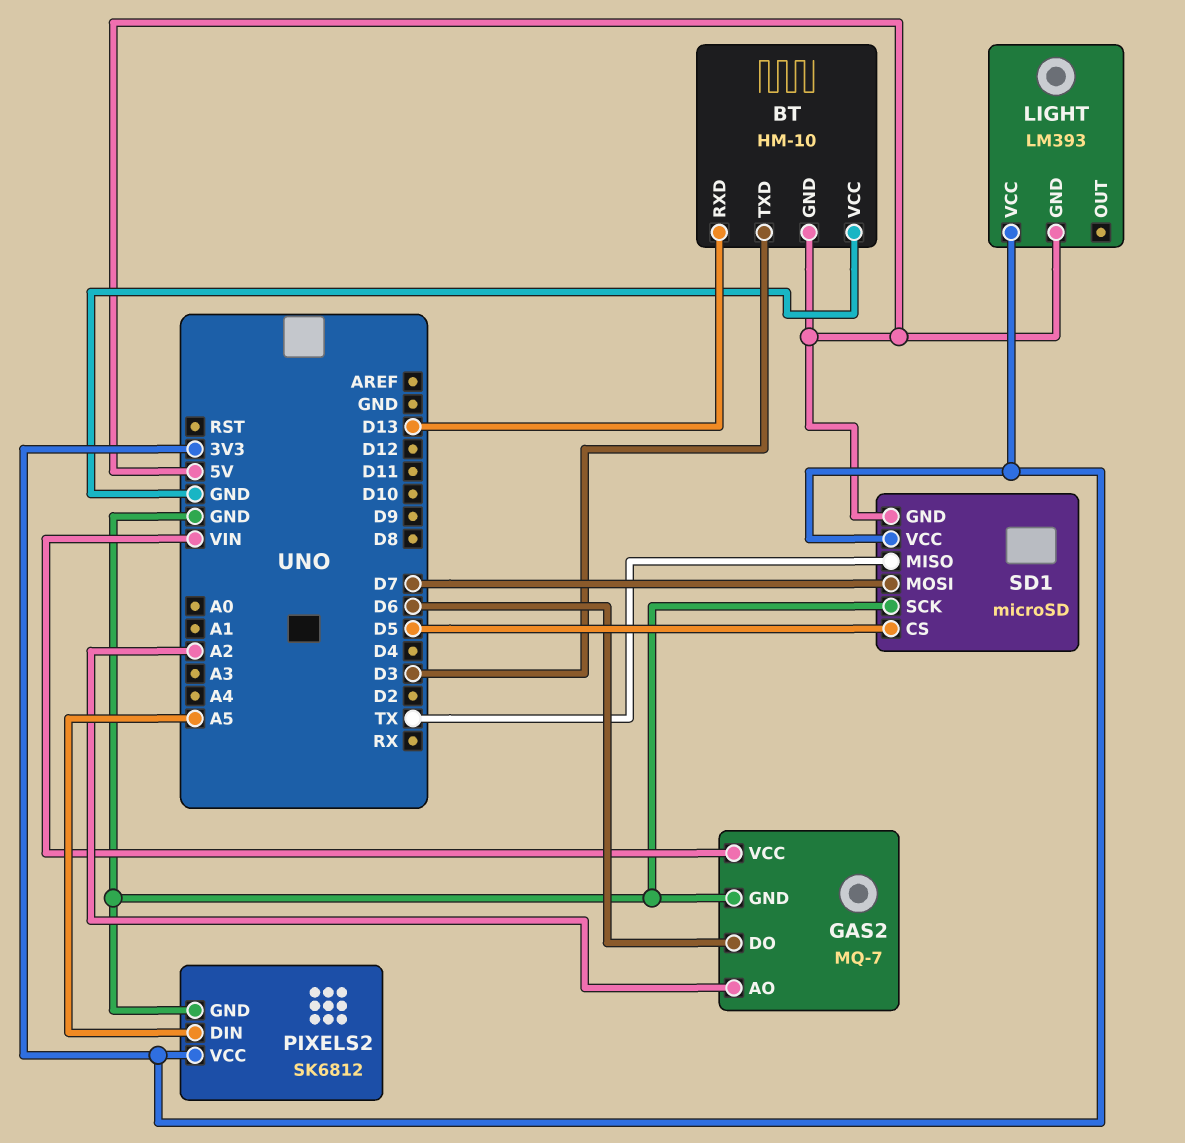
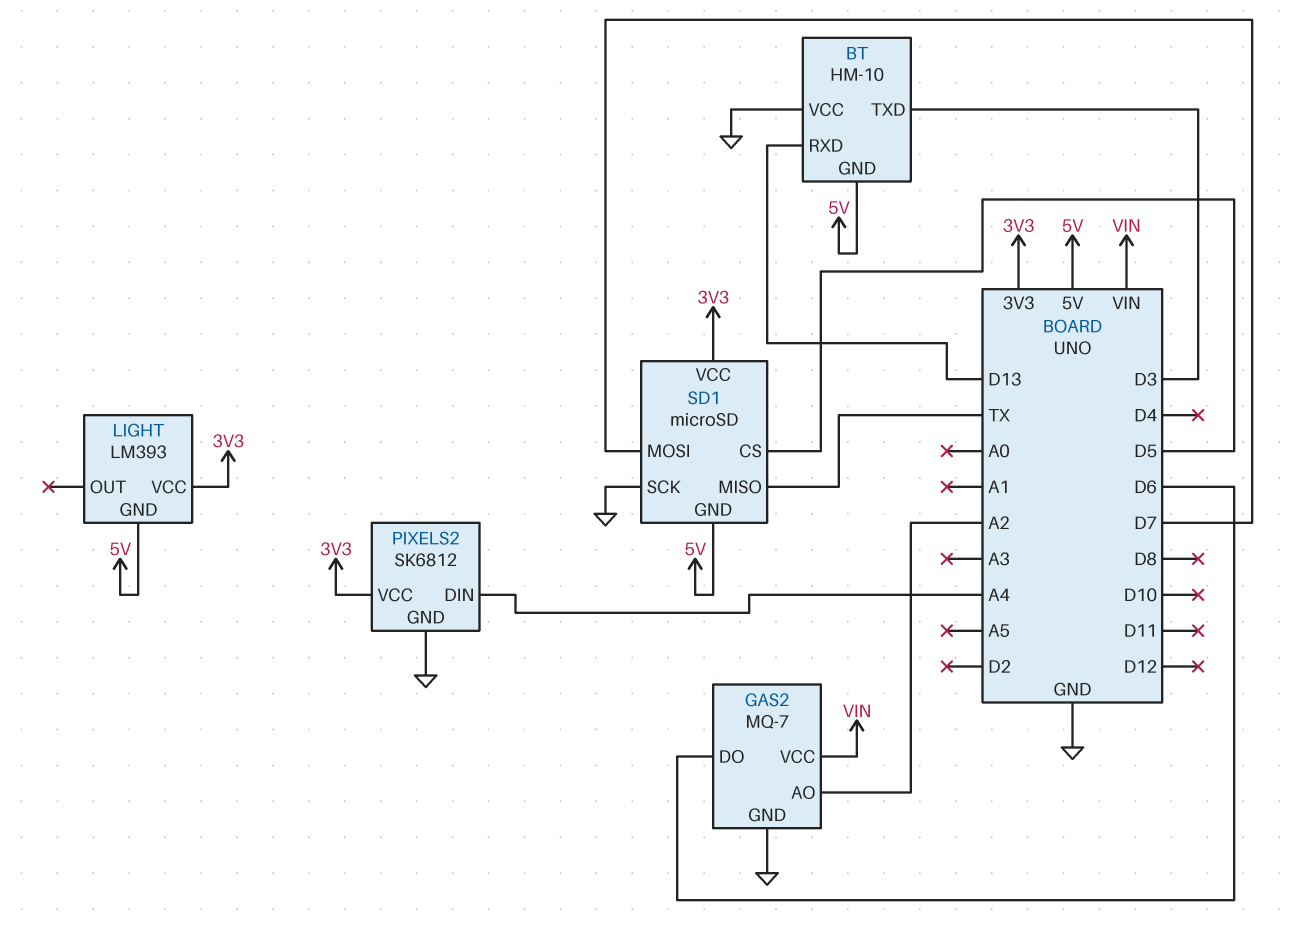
PIXELS2 pin DIN: A5 -> A4

